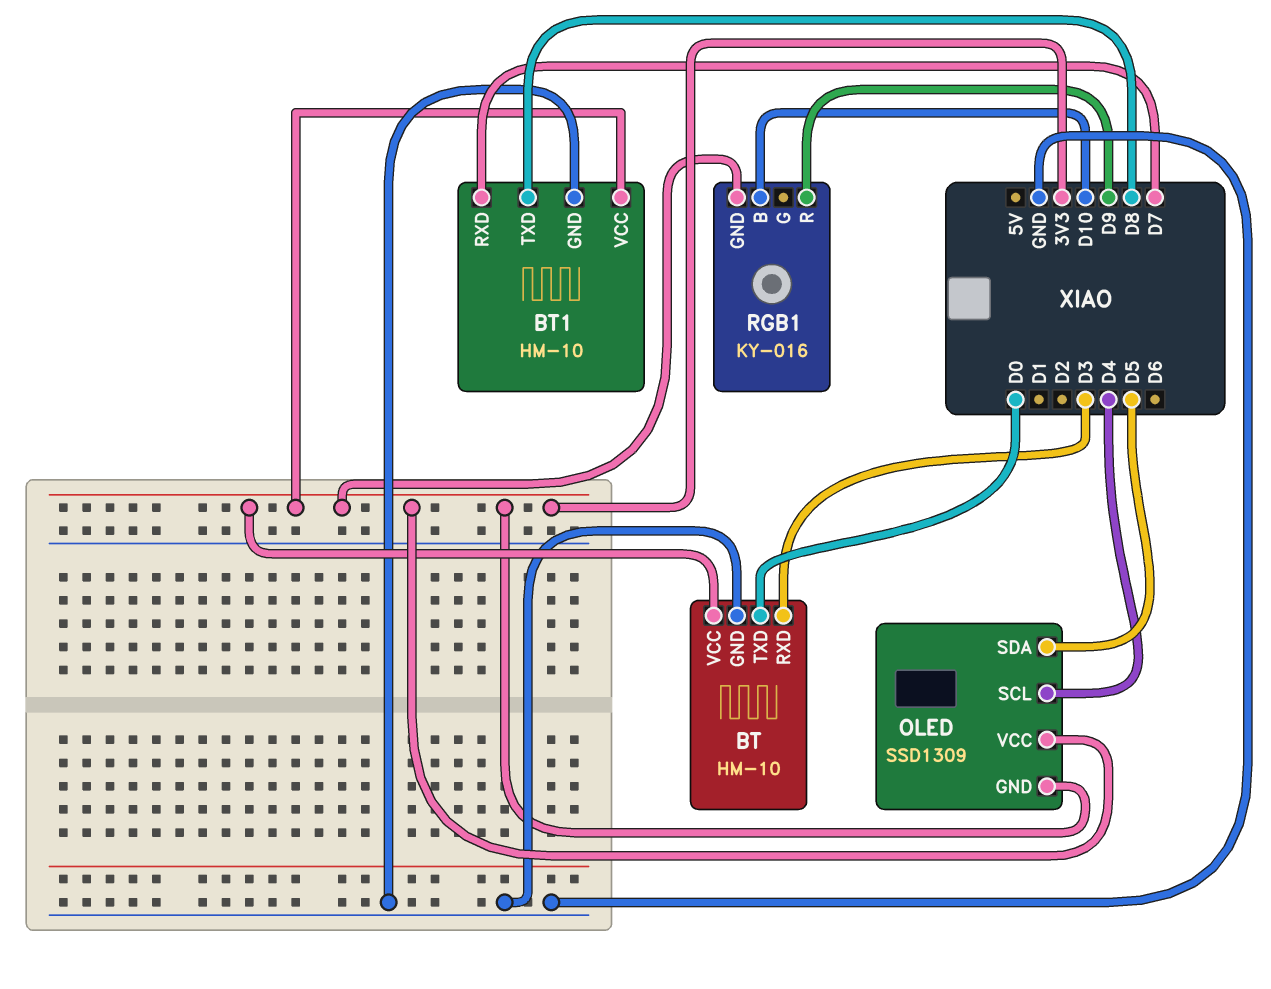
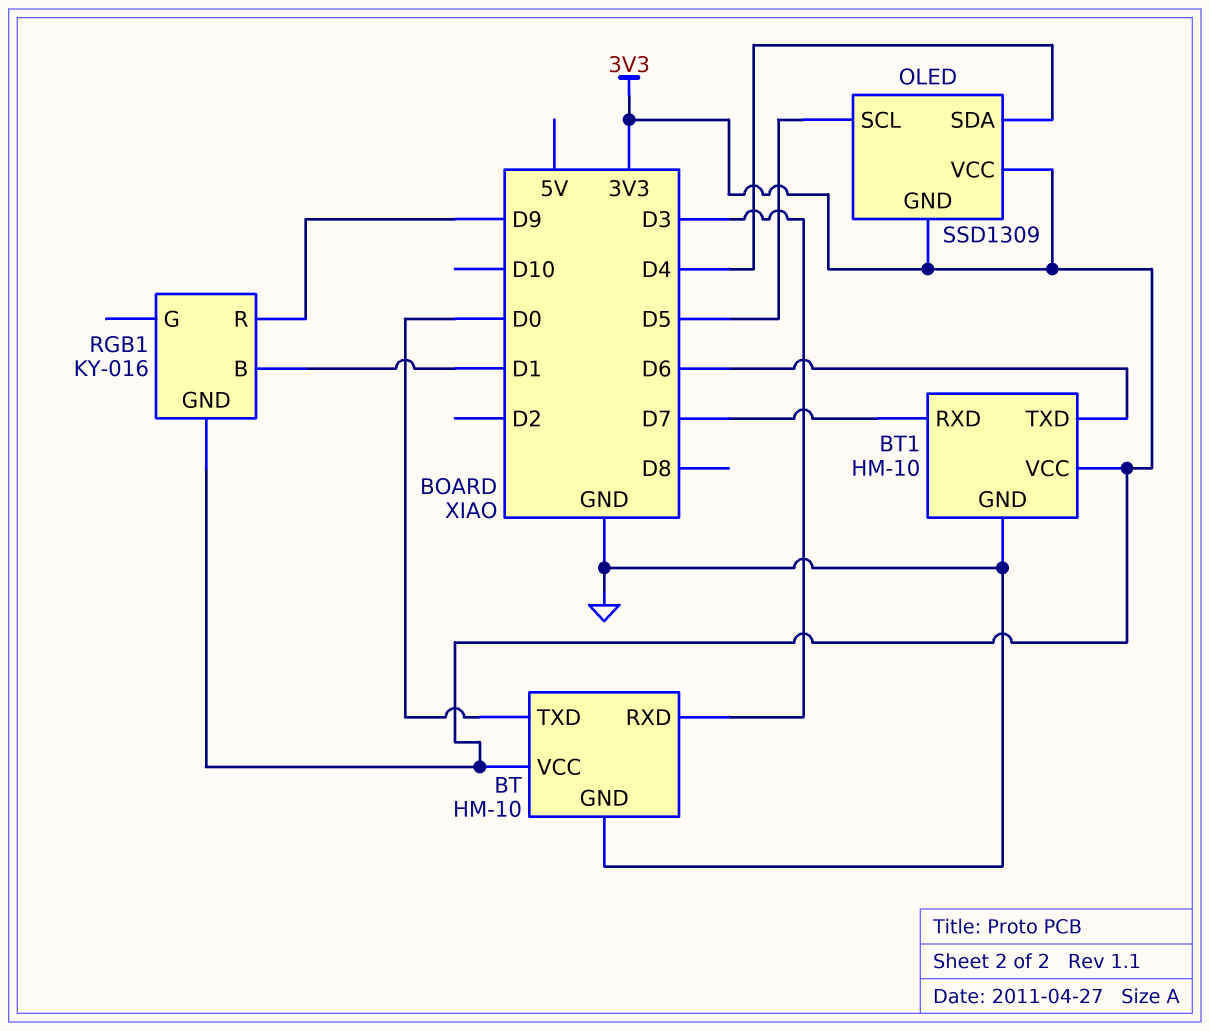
BT1 pin TXD: D8 -> D6
OLED pin SCL: D4 -> D5
OLED pin SDA: D5 -> D4
RGB1 pin B: D10 -> D1

